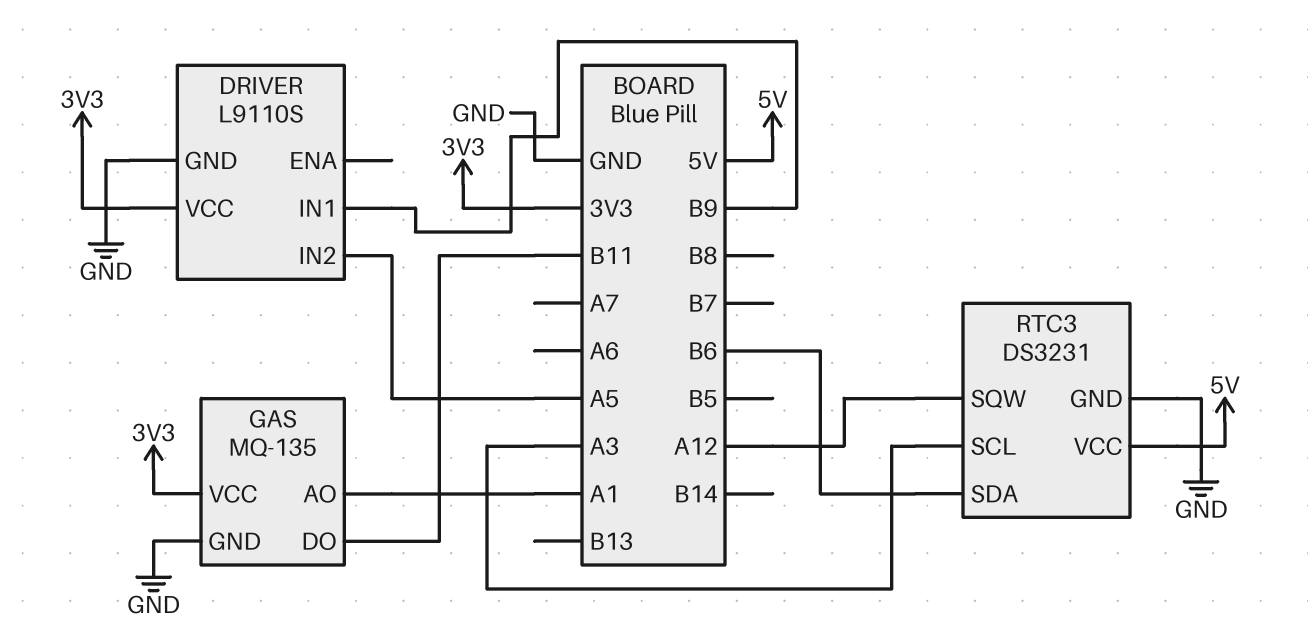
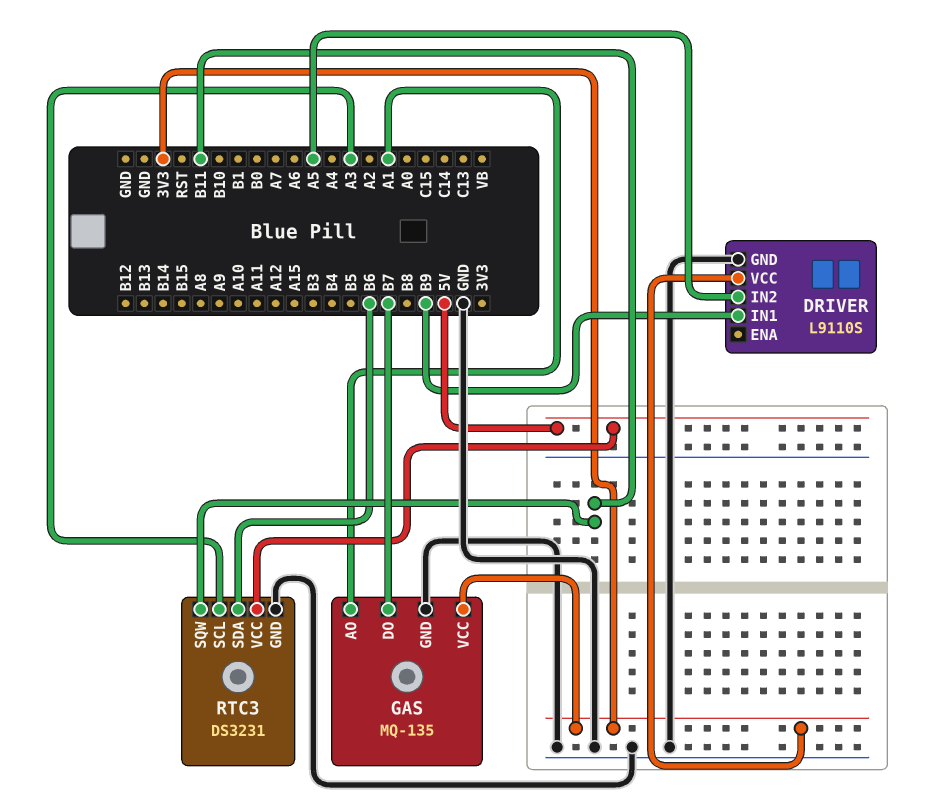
GAS pin DO: B11 -> B7
RTC3 pin SQW: A12 -> B11

